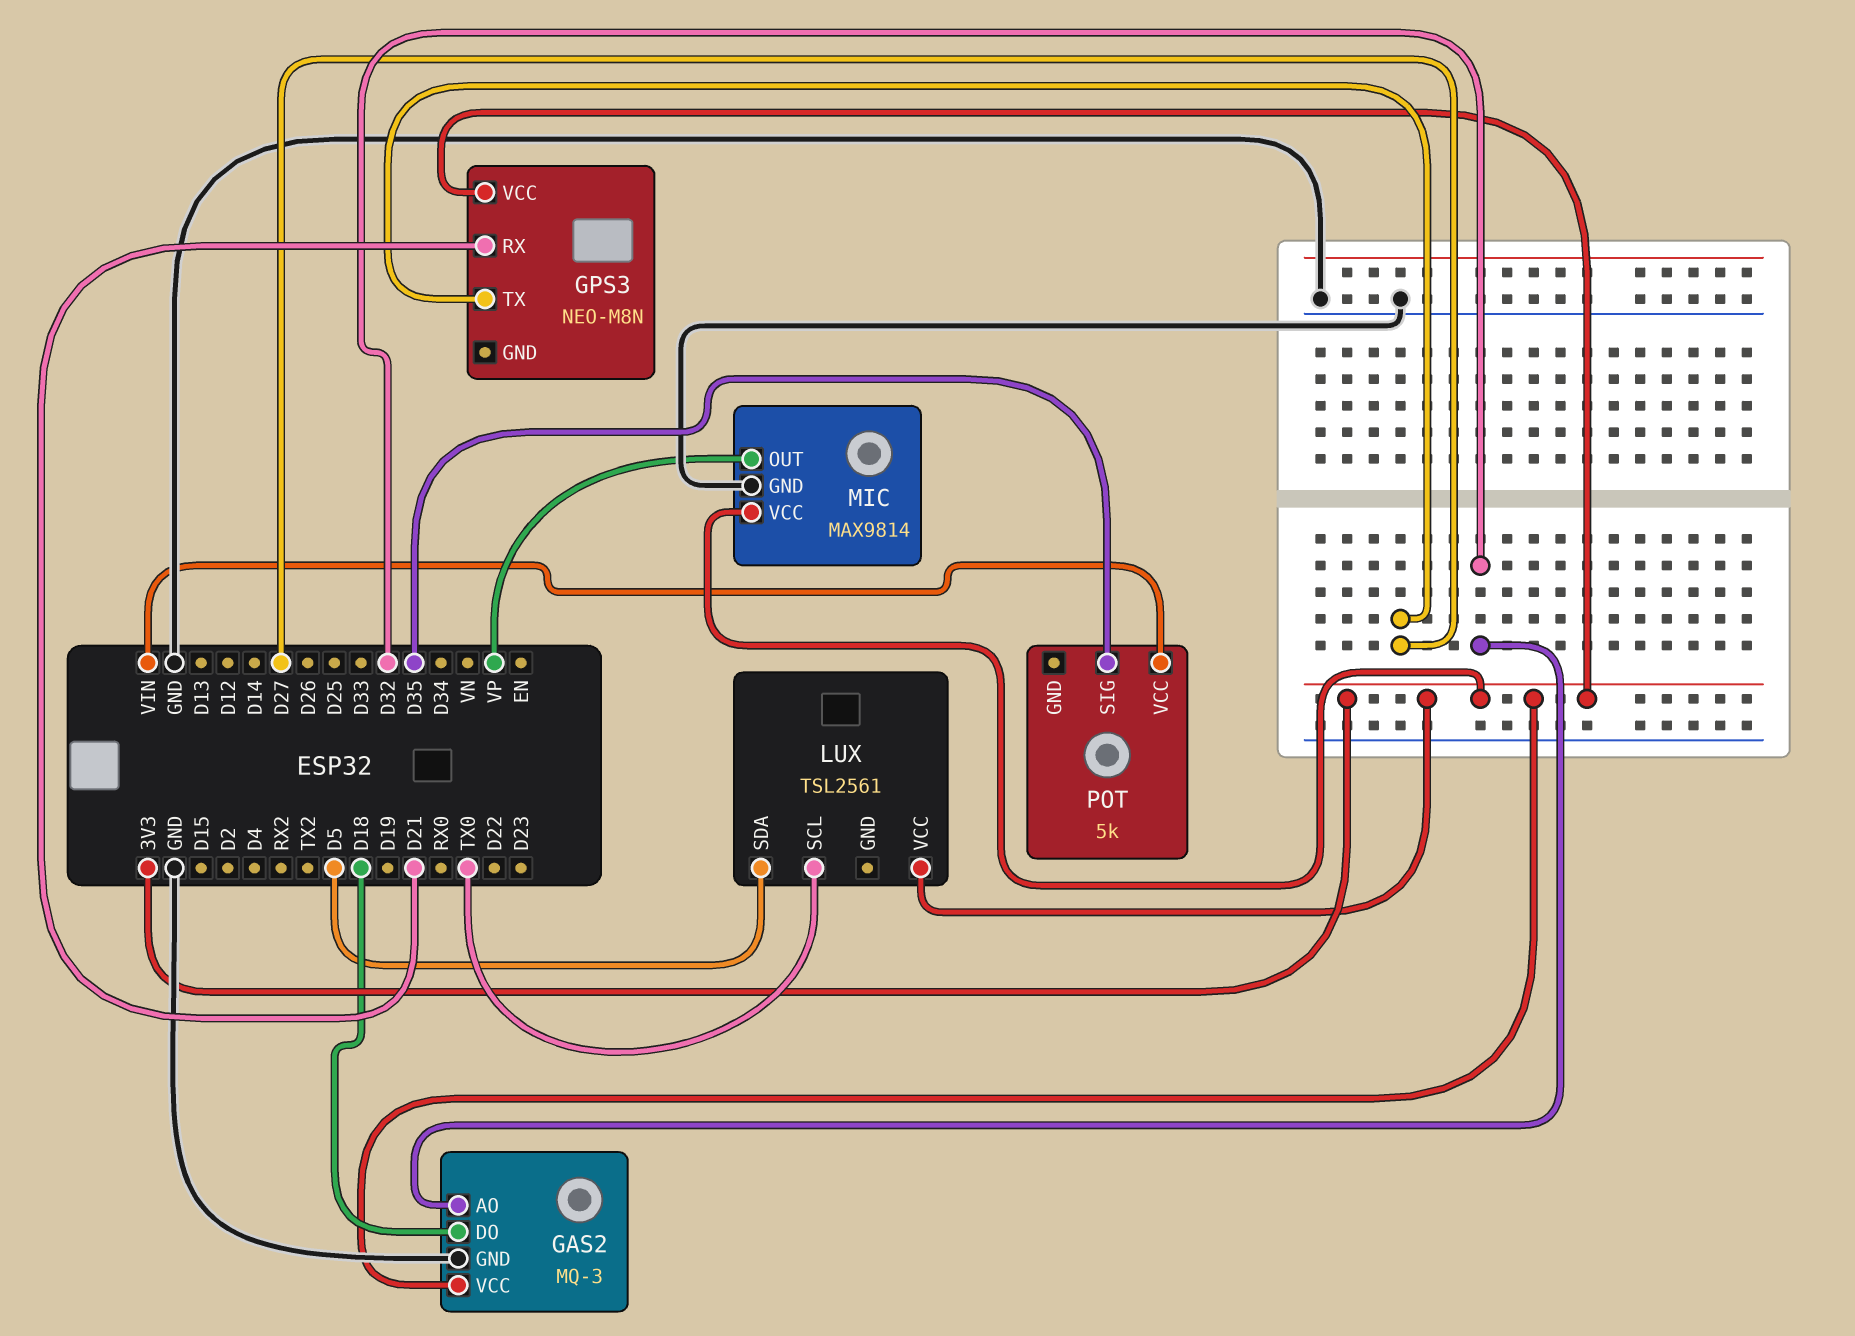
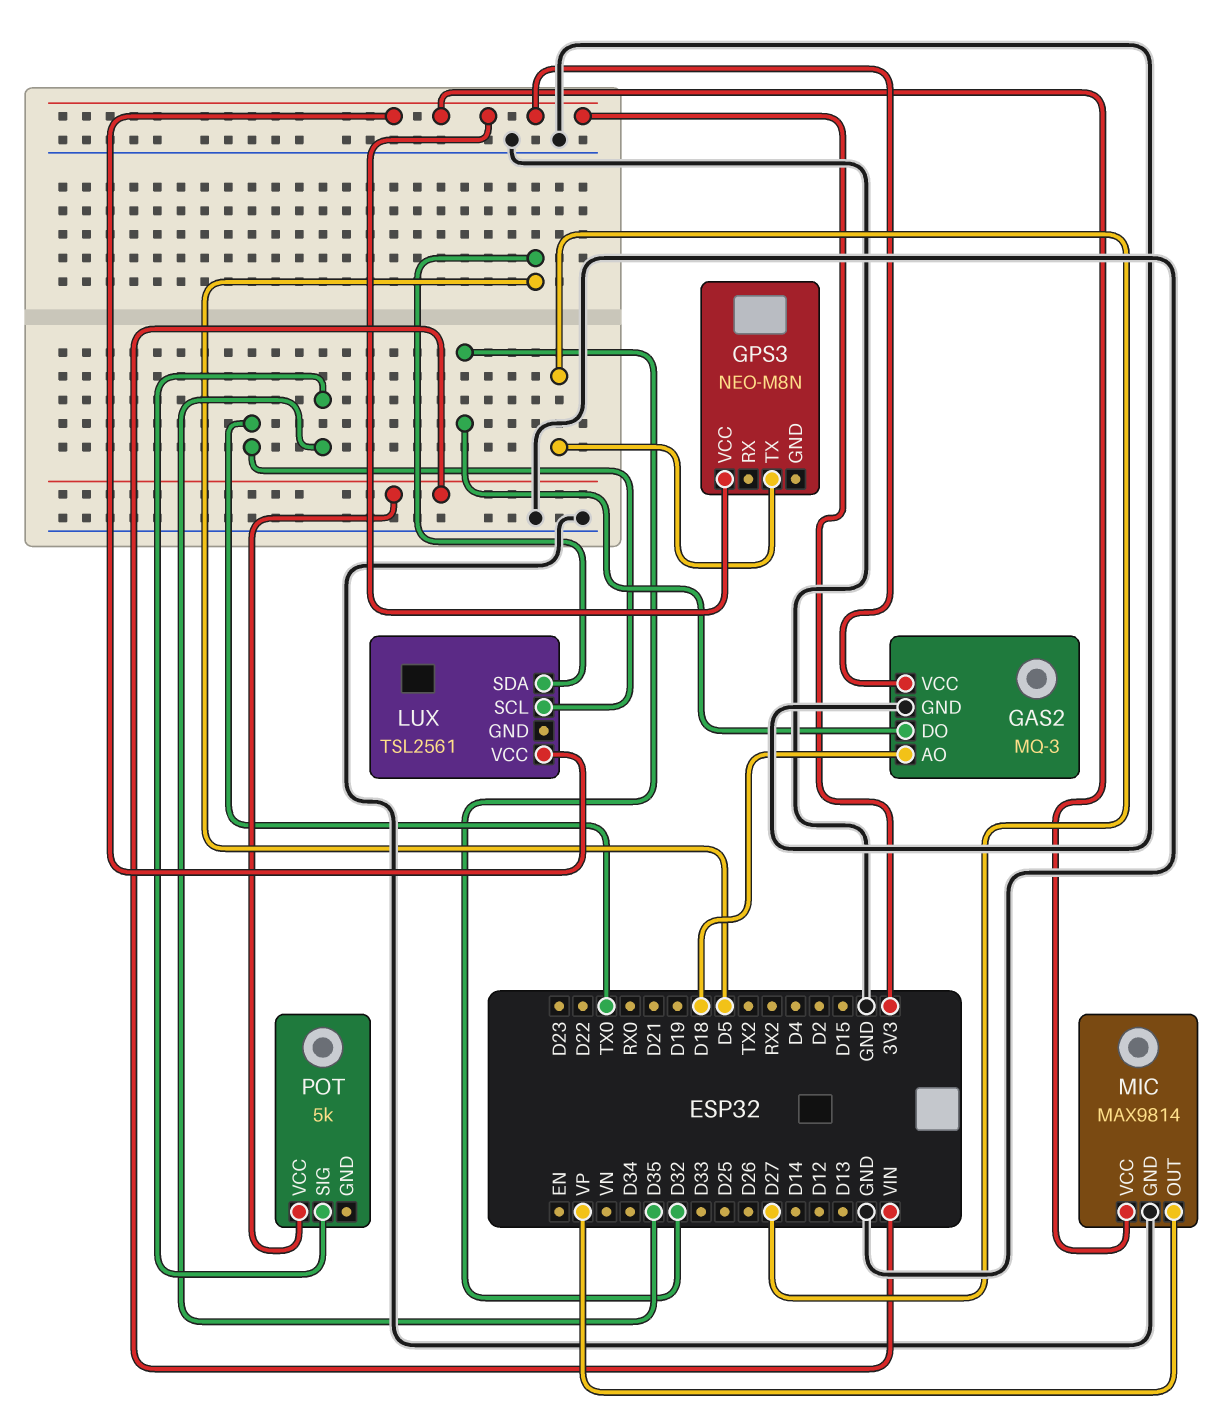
GAS2 pin AO: D32 -> D18
GAS2 pin DO: D18 -> D32
GPS3 pin RX: D21 -> none

